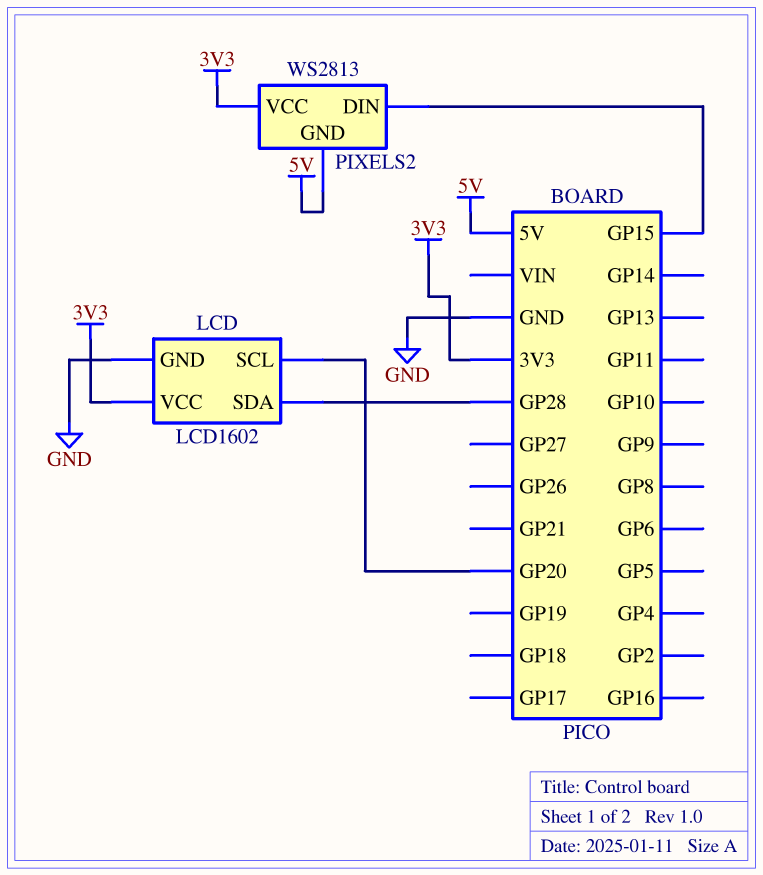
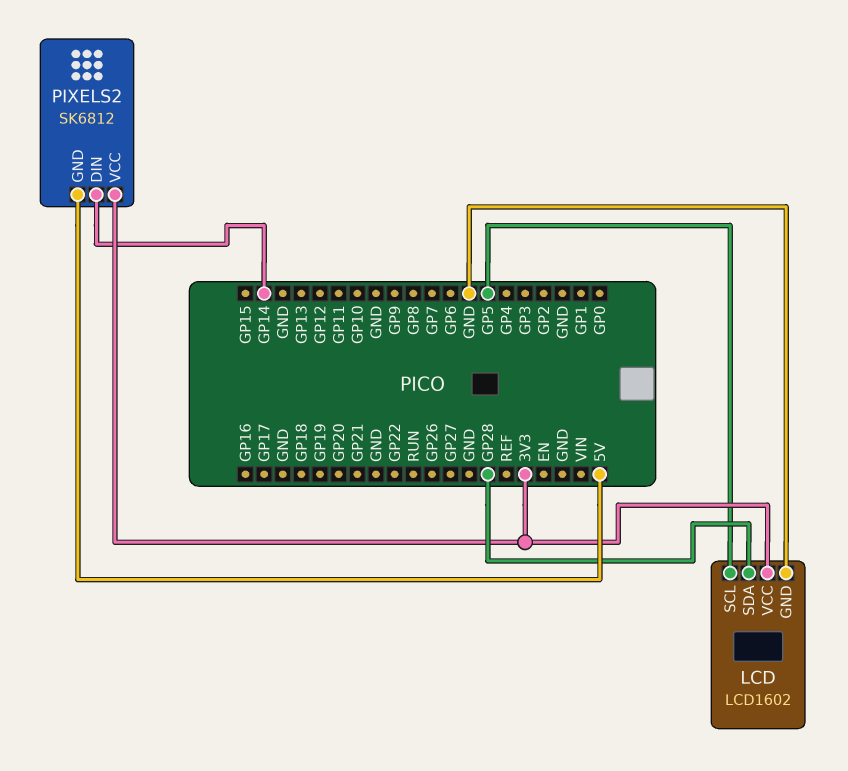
LCD pin SCL: GP20 -> GP5
PIXELS2: WS2813 -> SK6812
PIXELS2 pin DIN: GP15 -> GP14

